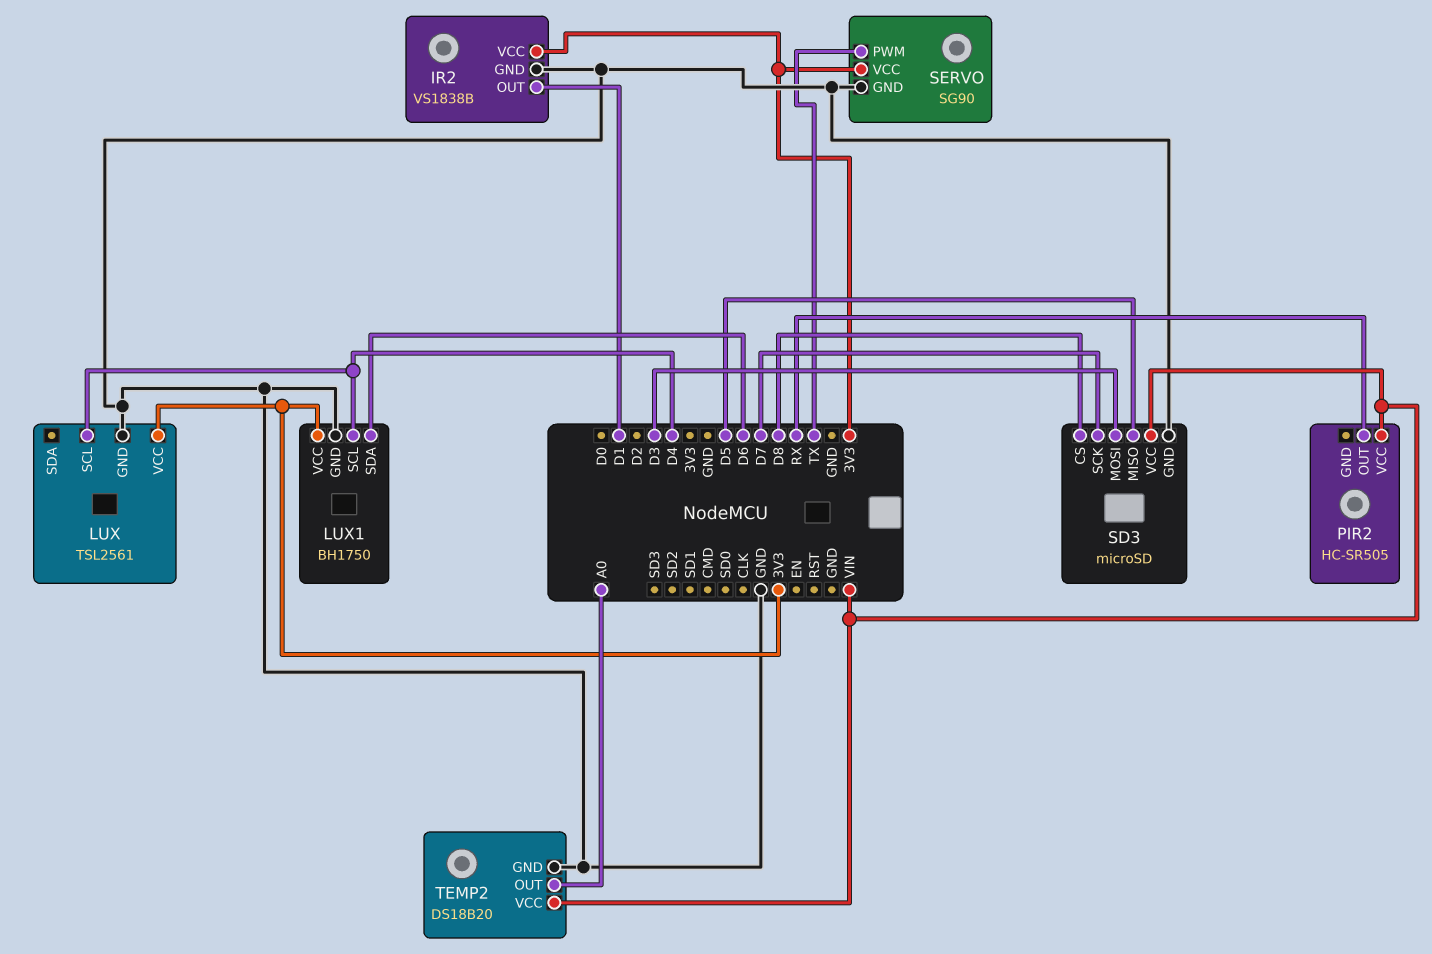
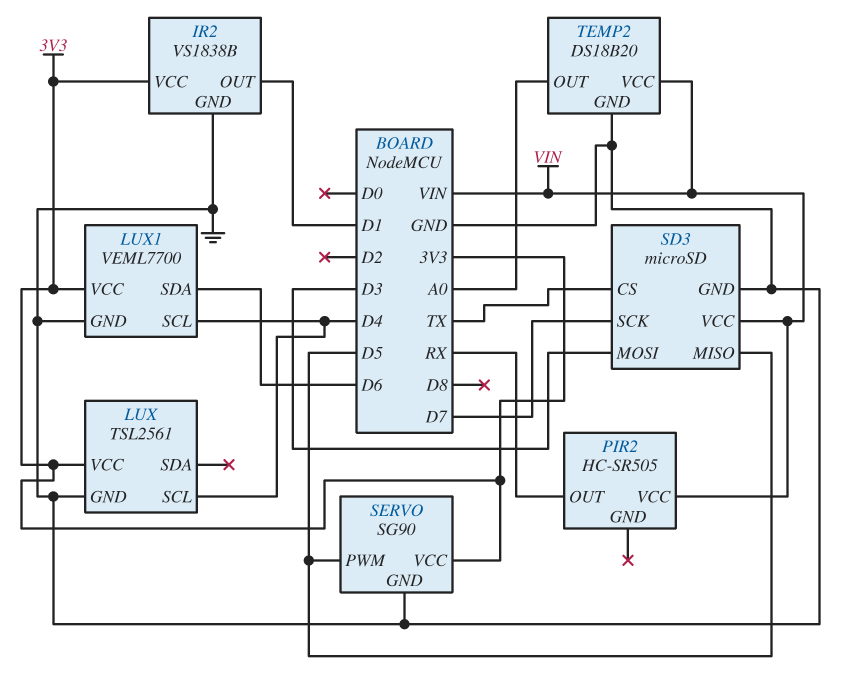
LUX1: BH1750 -> VEML7700
SD3 pin CS: D8 -> TX
SERVO pin PWM: TX -> D5

